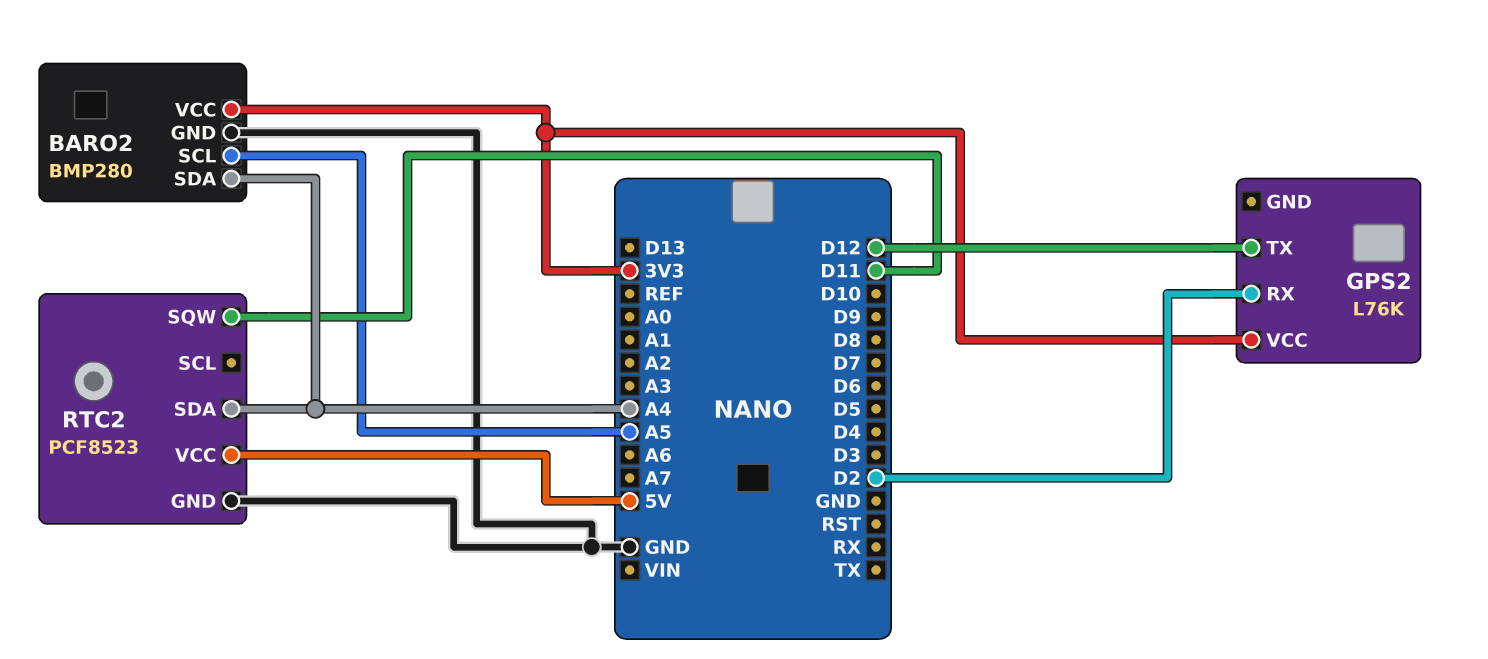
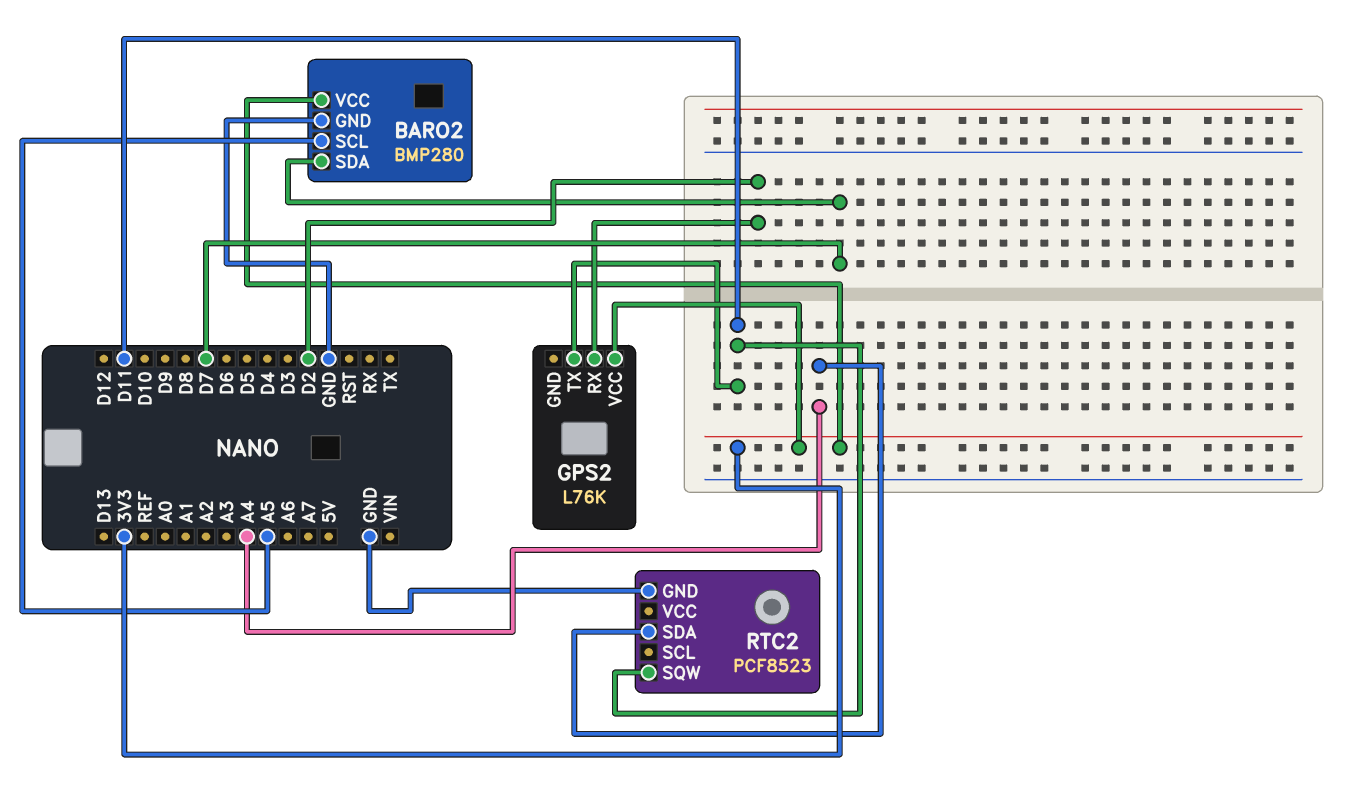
BARO2 pin SDA: A4 -> D7
GPS2 pin TX: D12 -> D11
RTC2 pin VCC: 5V -> none

